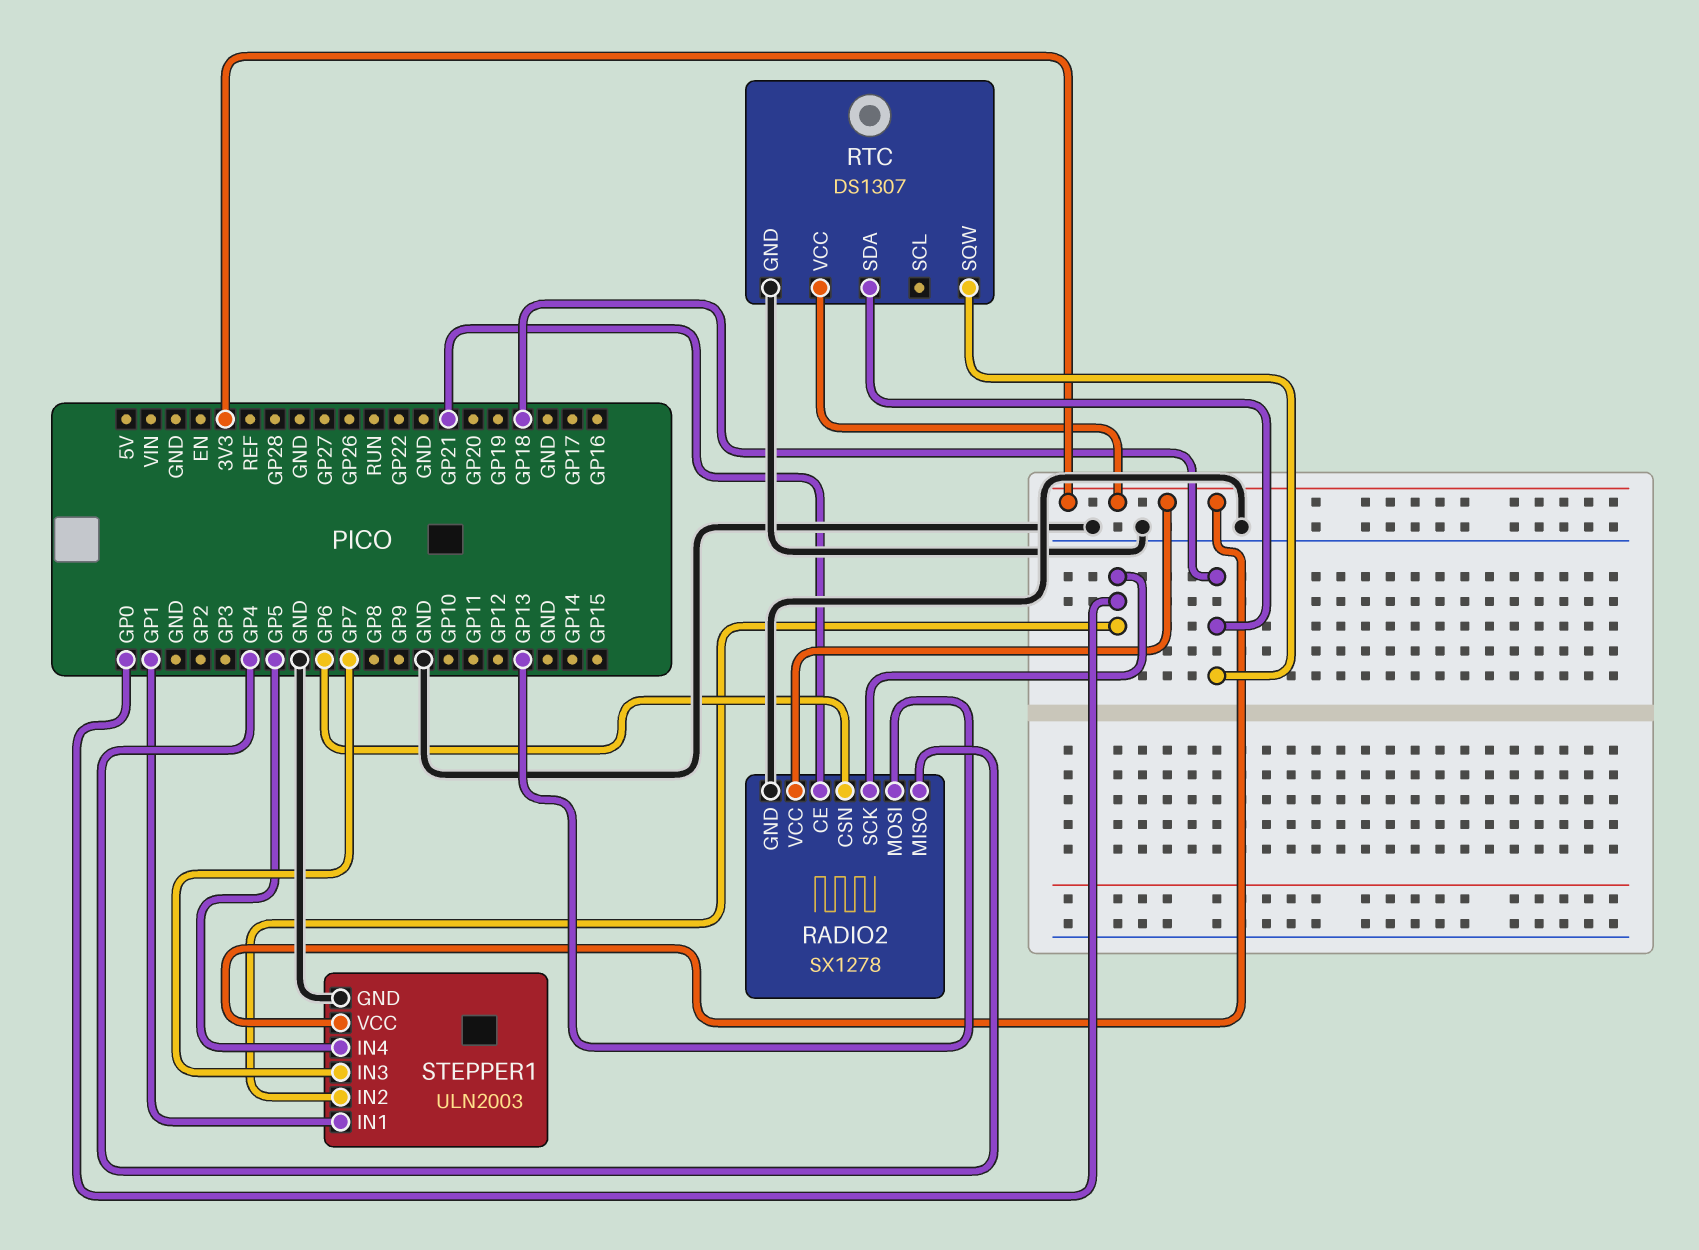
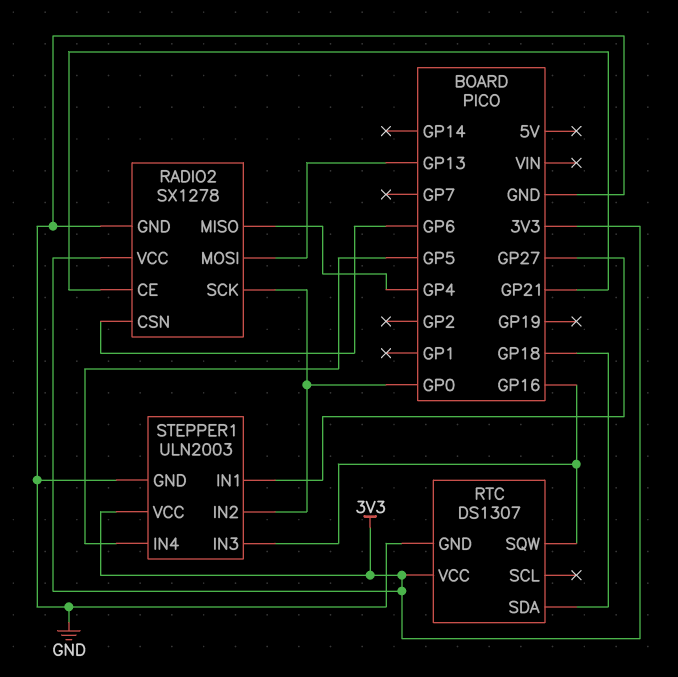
RTC pin SQW: GP18 -> GP16
STEPPER1 pin IN1: GP1 -> GP27
STEPPER1 pin IN3: GP7 -> GP16

